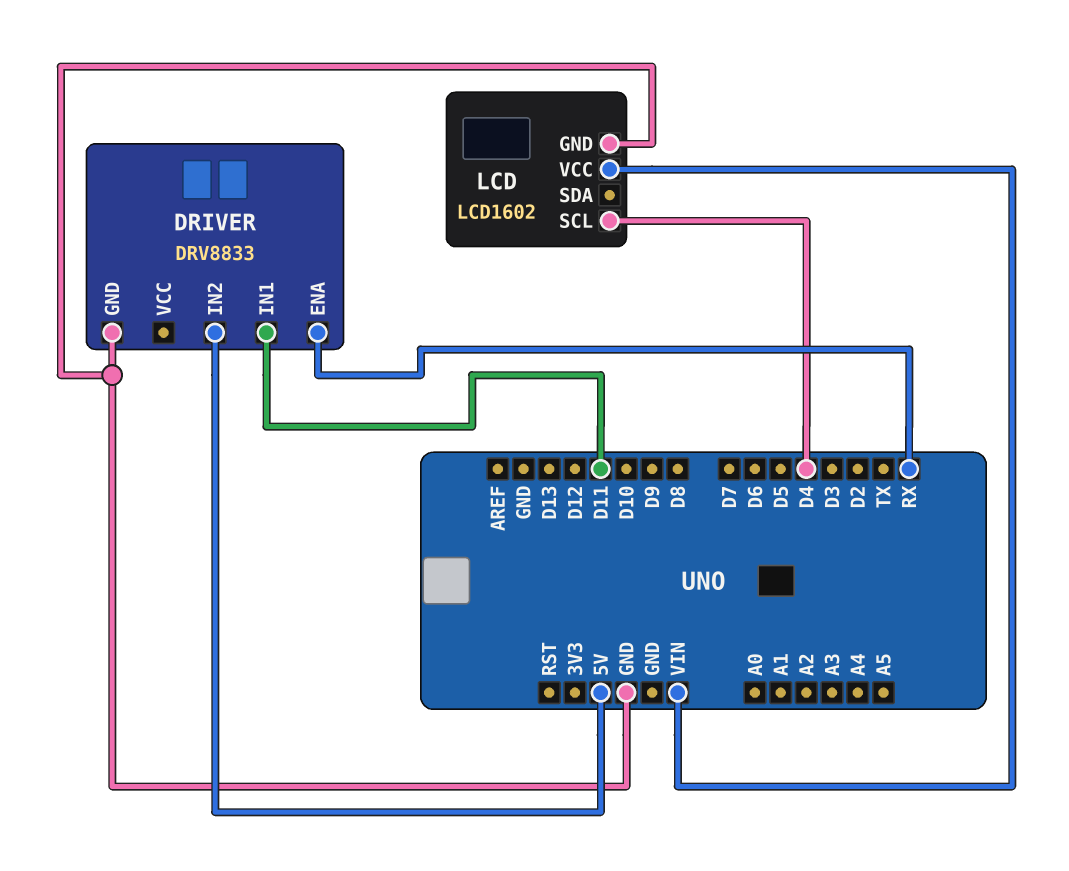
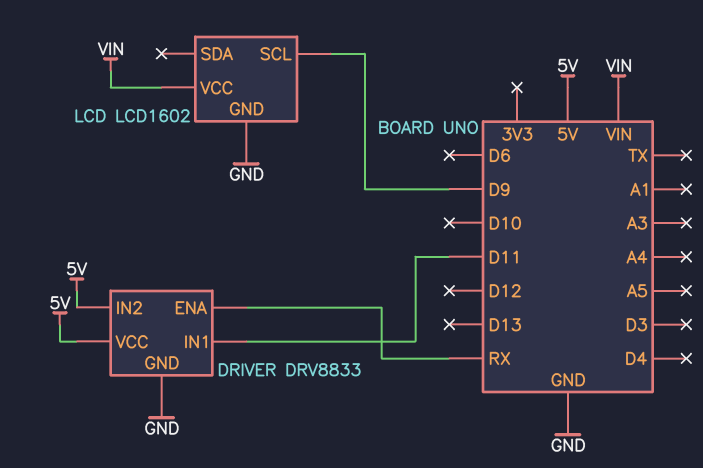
DRIVER pin VCC: none -> 5V
LCD pin SCL: D4 -> D9

